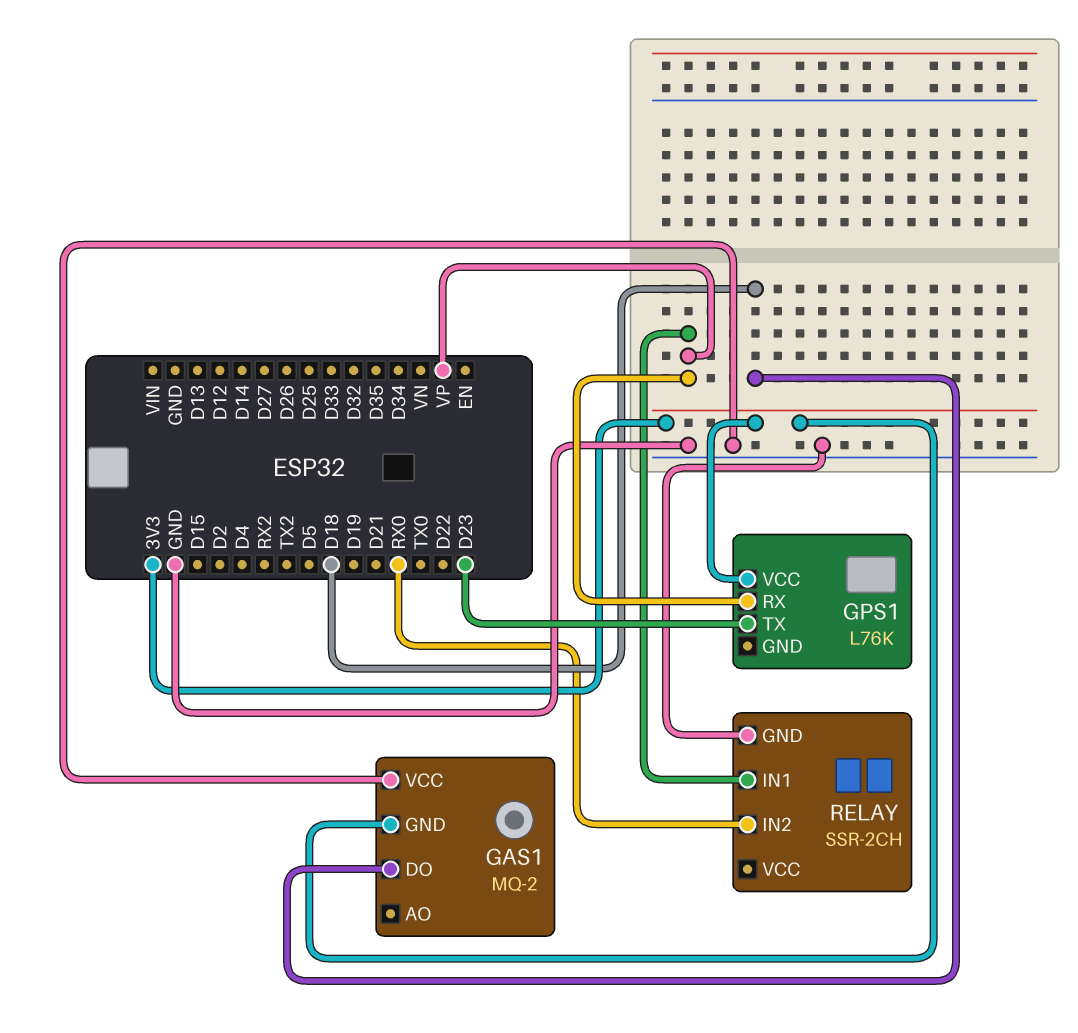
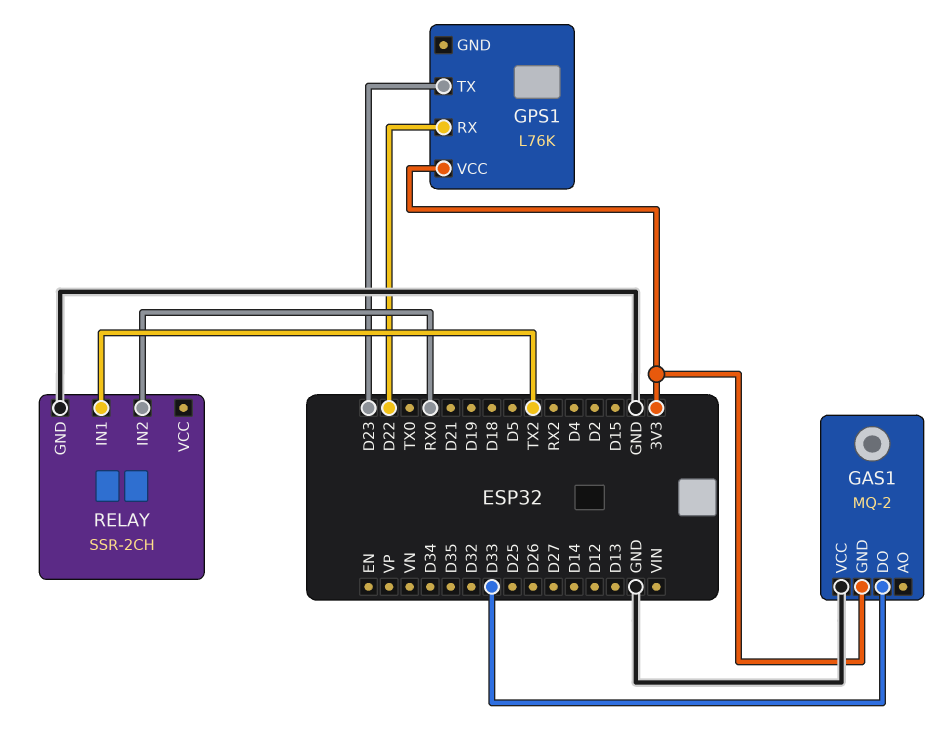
GAS1 pin DO: D18 -> D33
GPS1 pin RX: VP -> D22
RELAY pin IN1: VP -> TX2

